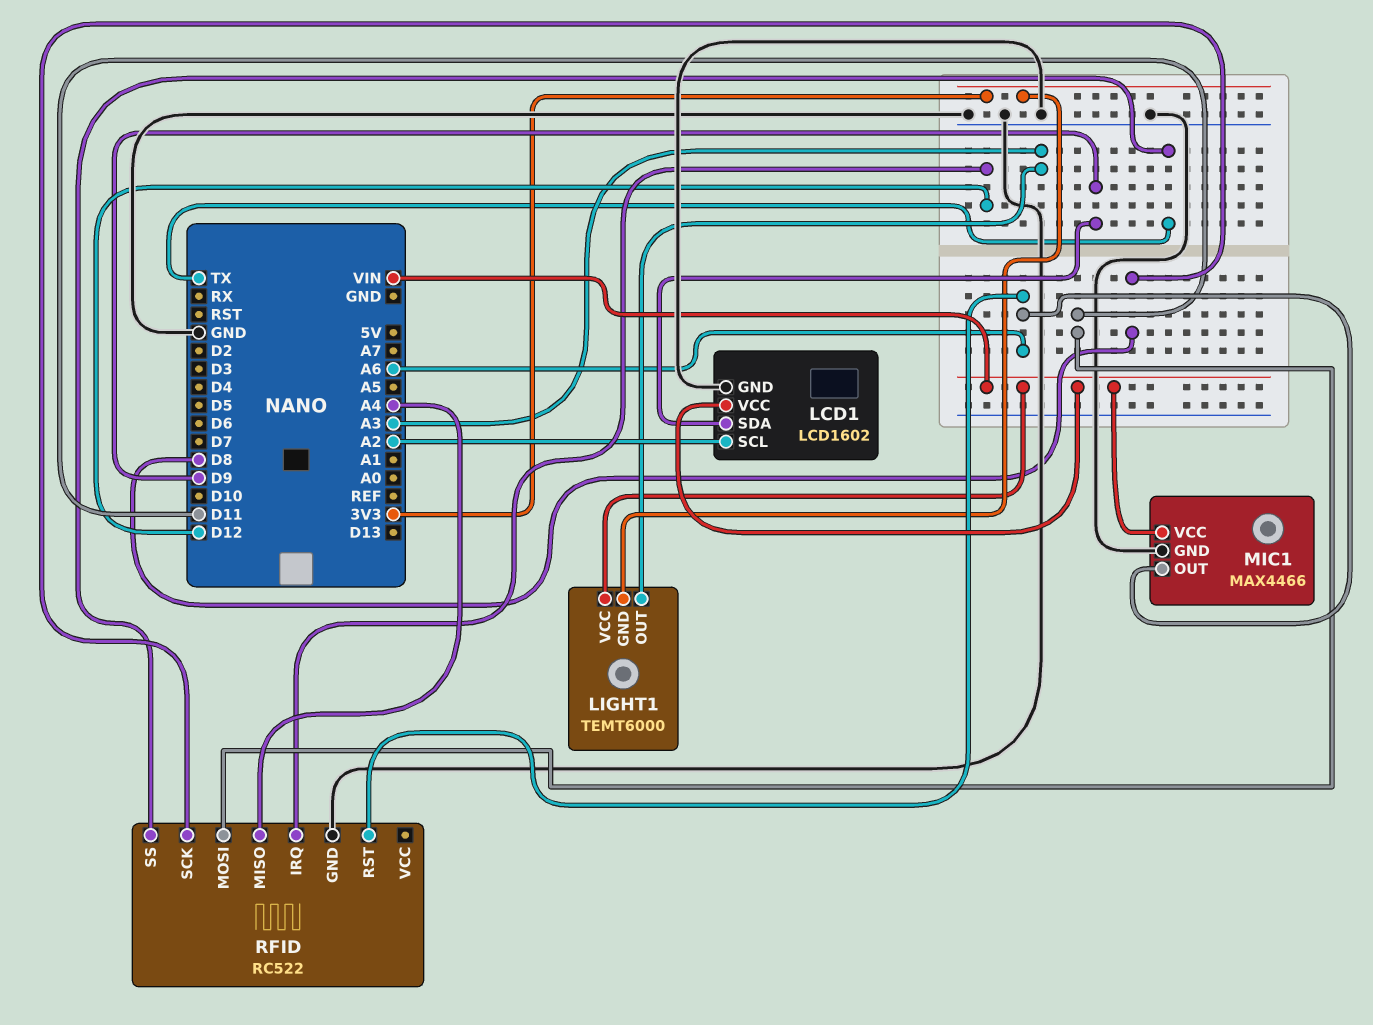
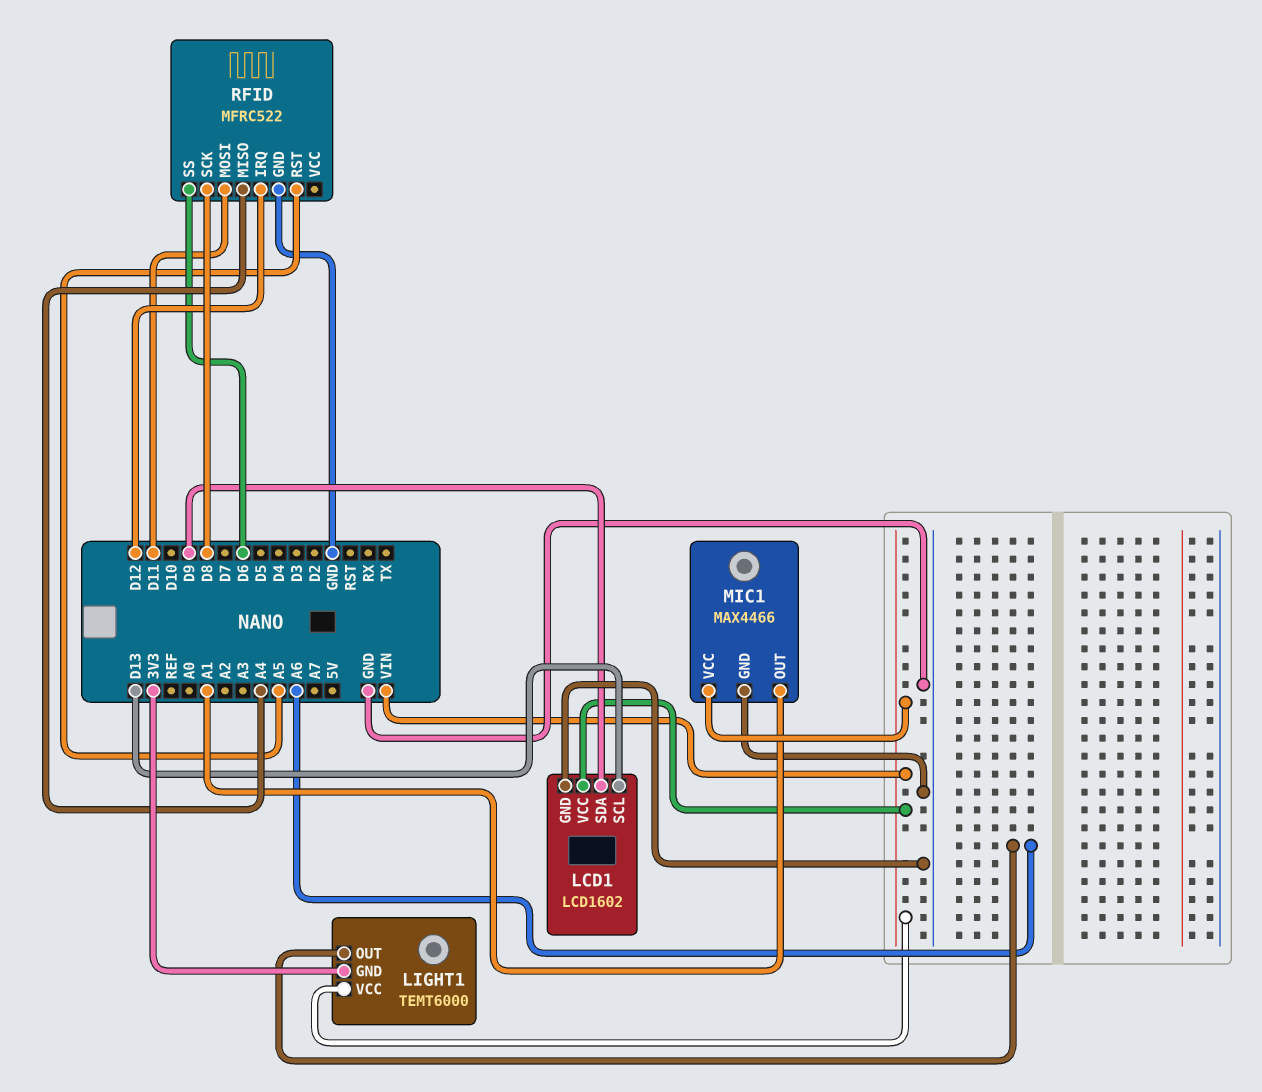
LCD1 pin SCL: A2 -> D13
LIGHT1 pin OUT: A3 -> A6
MIC1 pin OUT: A6 -> A1
RFID: RC522 -> MFRC522
RFID pin RST: A6 -> A5
RFID pin SS: TX -> D6

